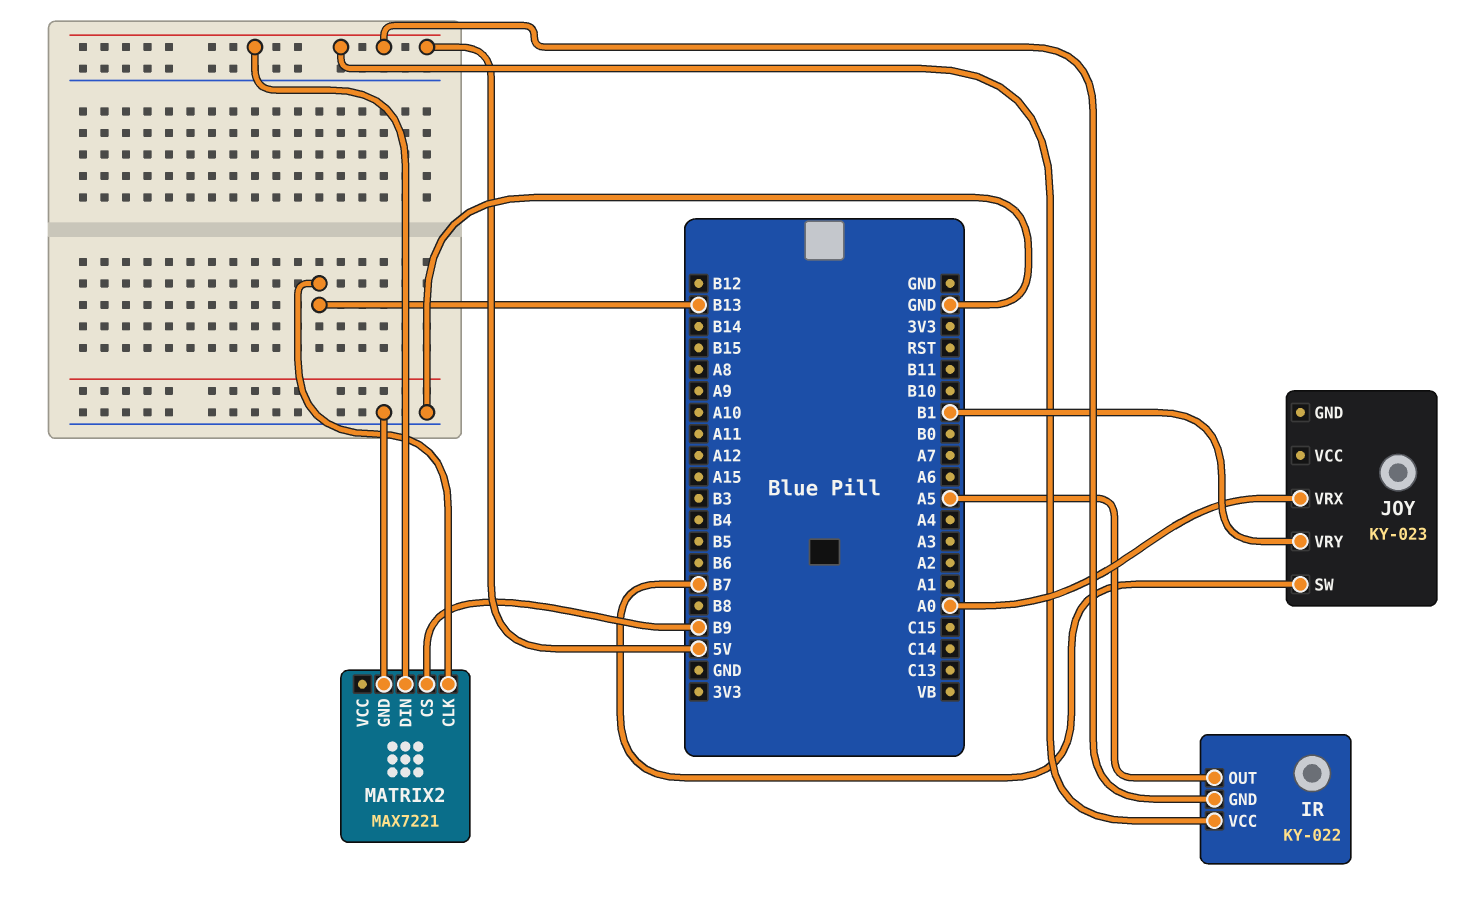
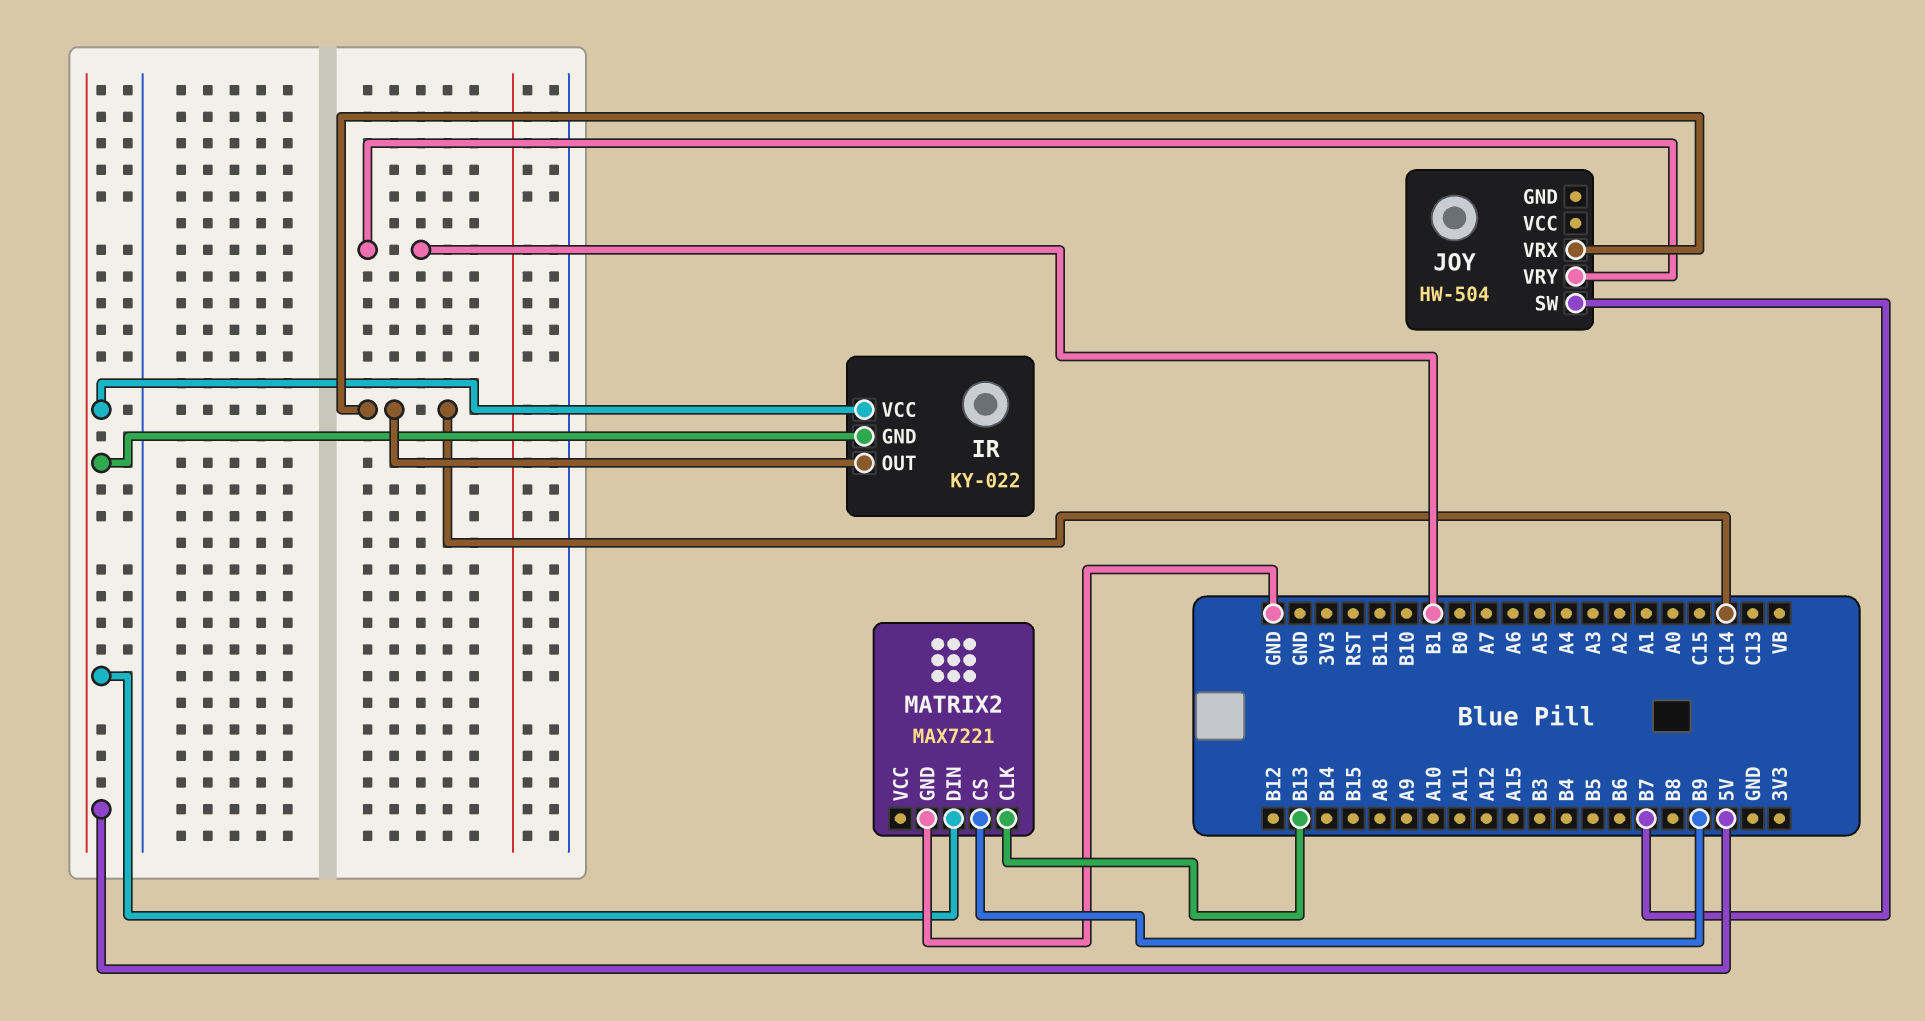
IR pin OUT: A5 -> C14
JOY: KY-023 -> HW-504
JOY pin VRX: A0 -> C14

